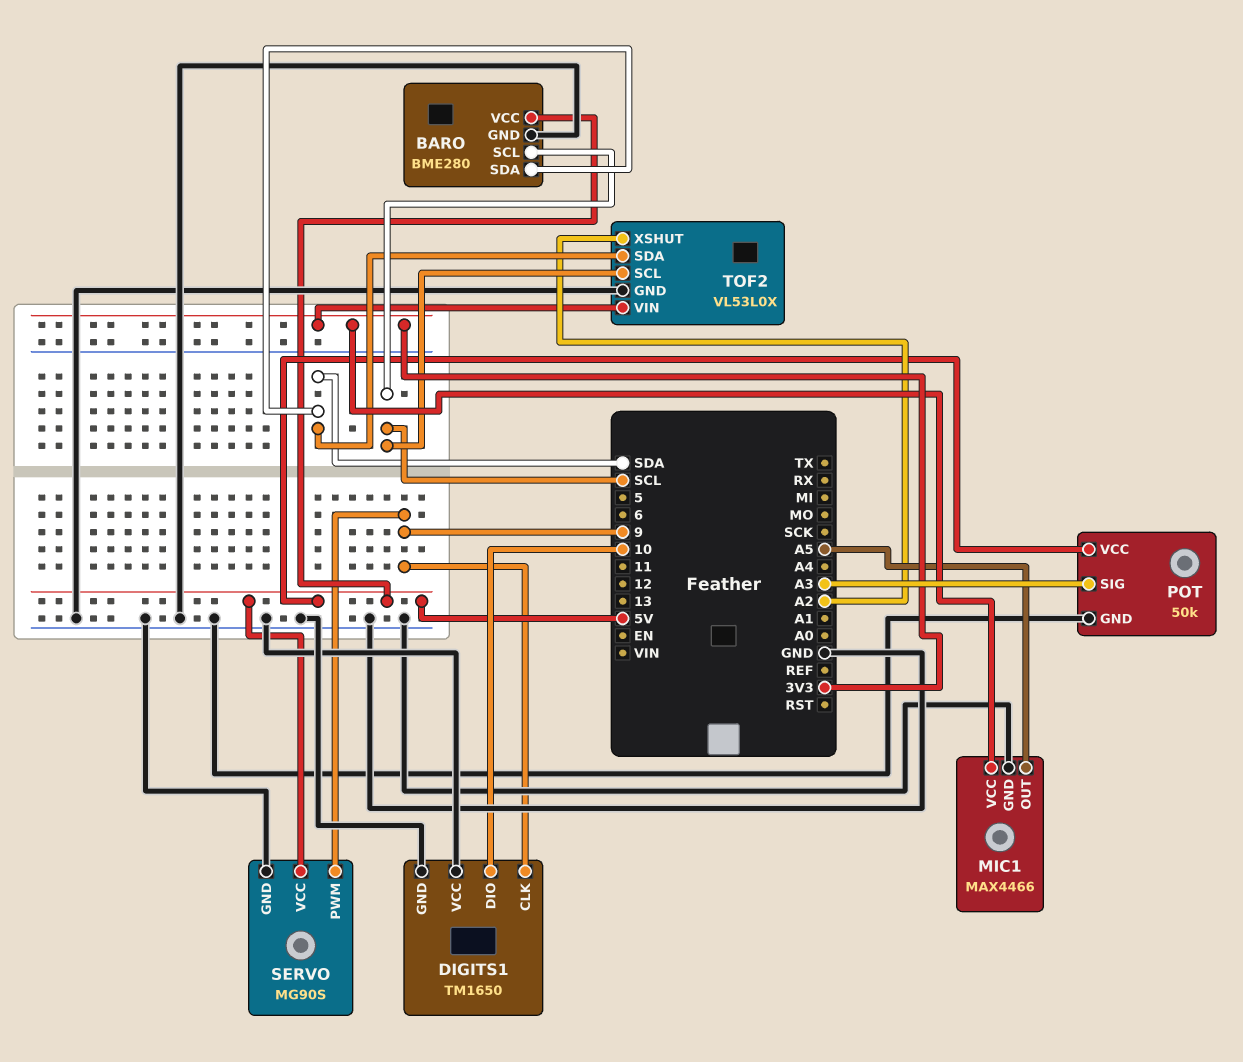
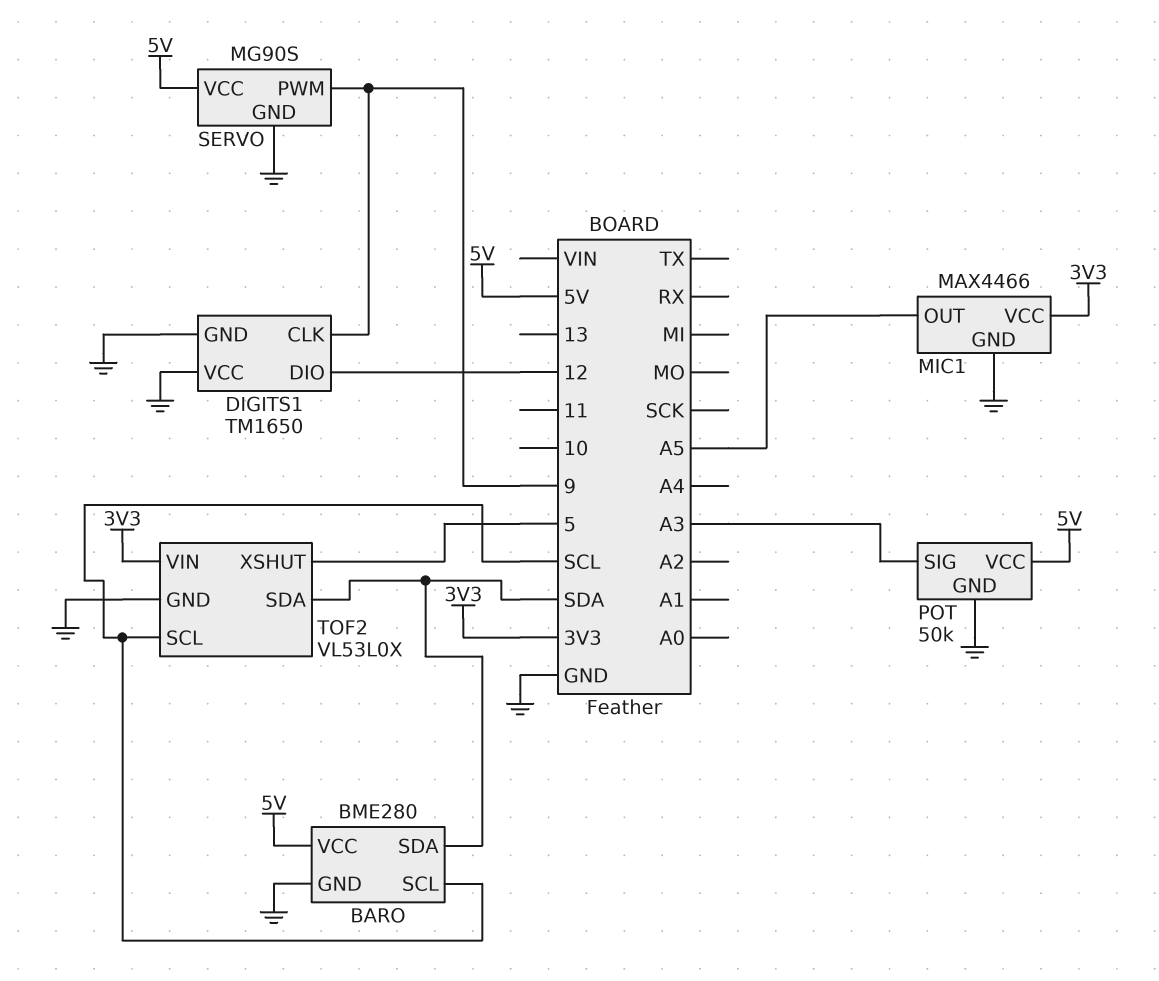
DIGITS1 pin DIO: 10 -> 12
TOF2 pin XSHUT: A2 -> 5

